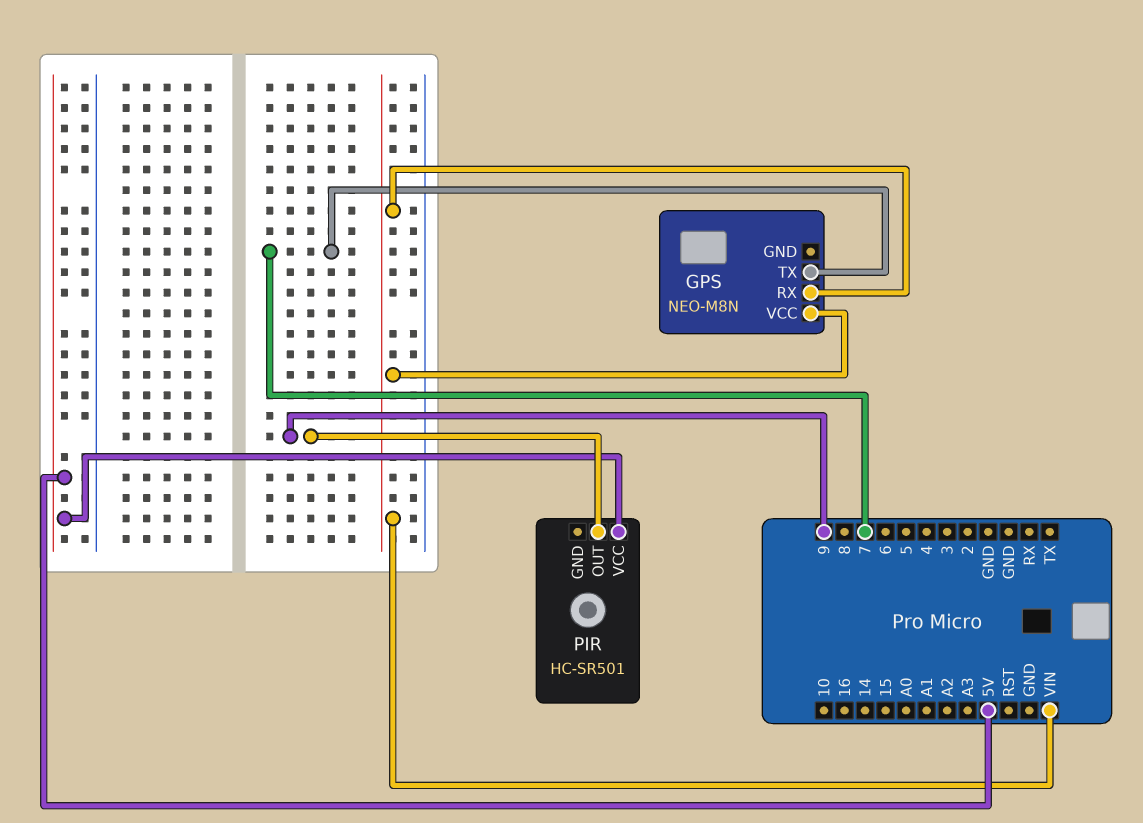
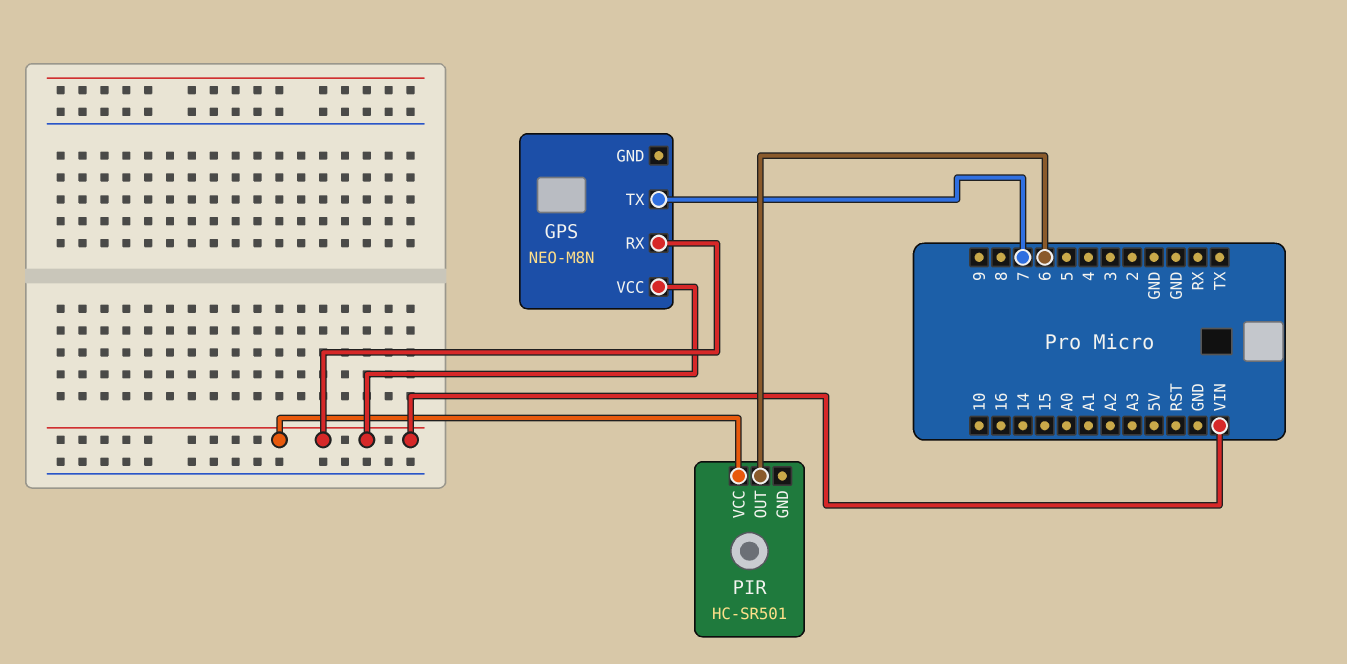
PIR pin OUT: 9 -> 6
PIR pin VCC: 5V -> VIN

